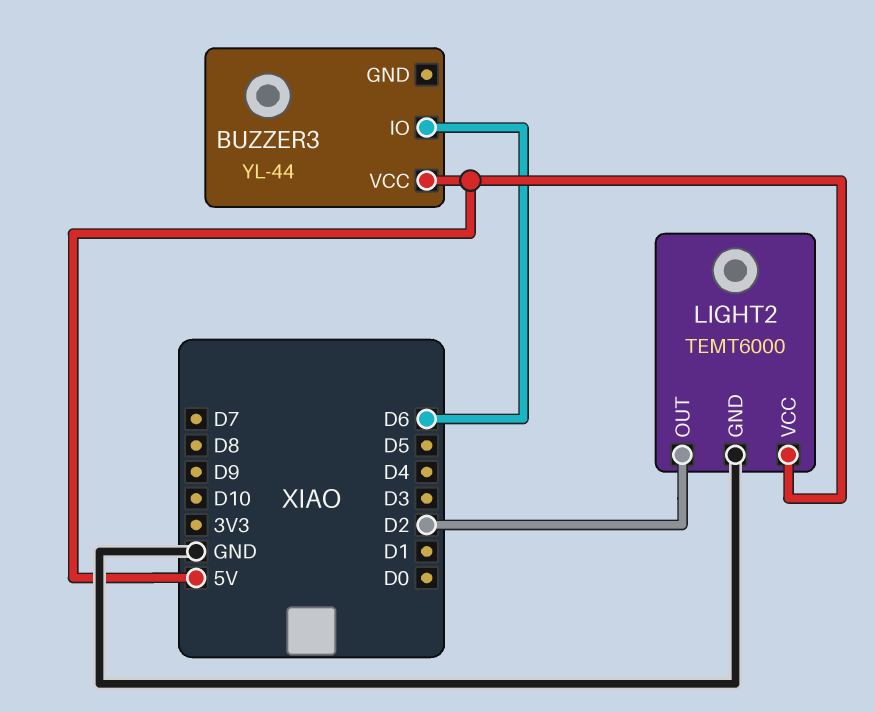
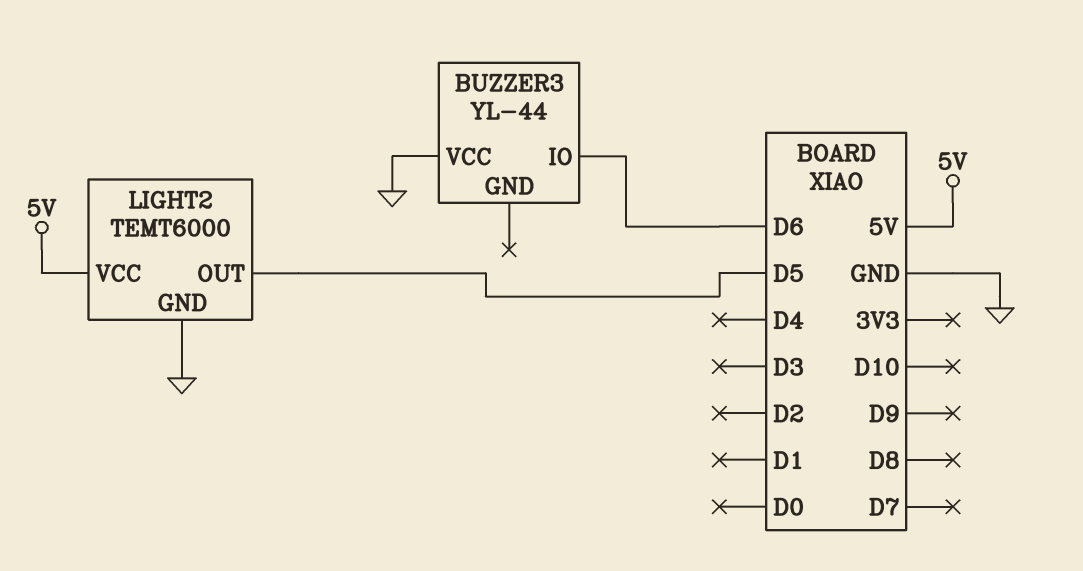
BUZZER3 pin VCC: 5V -> GND
LIGHT2 pin OUT: D2 -> D5

